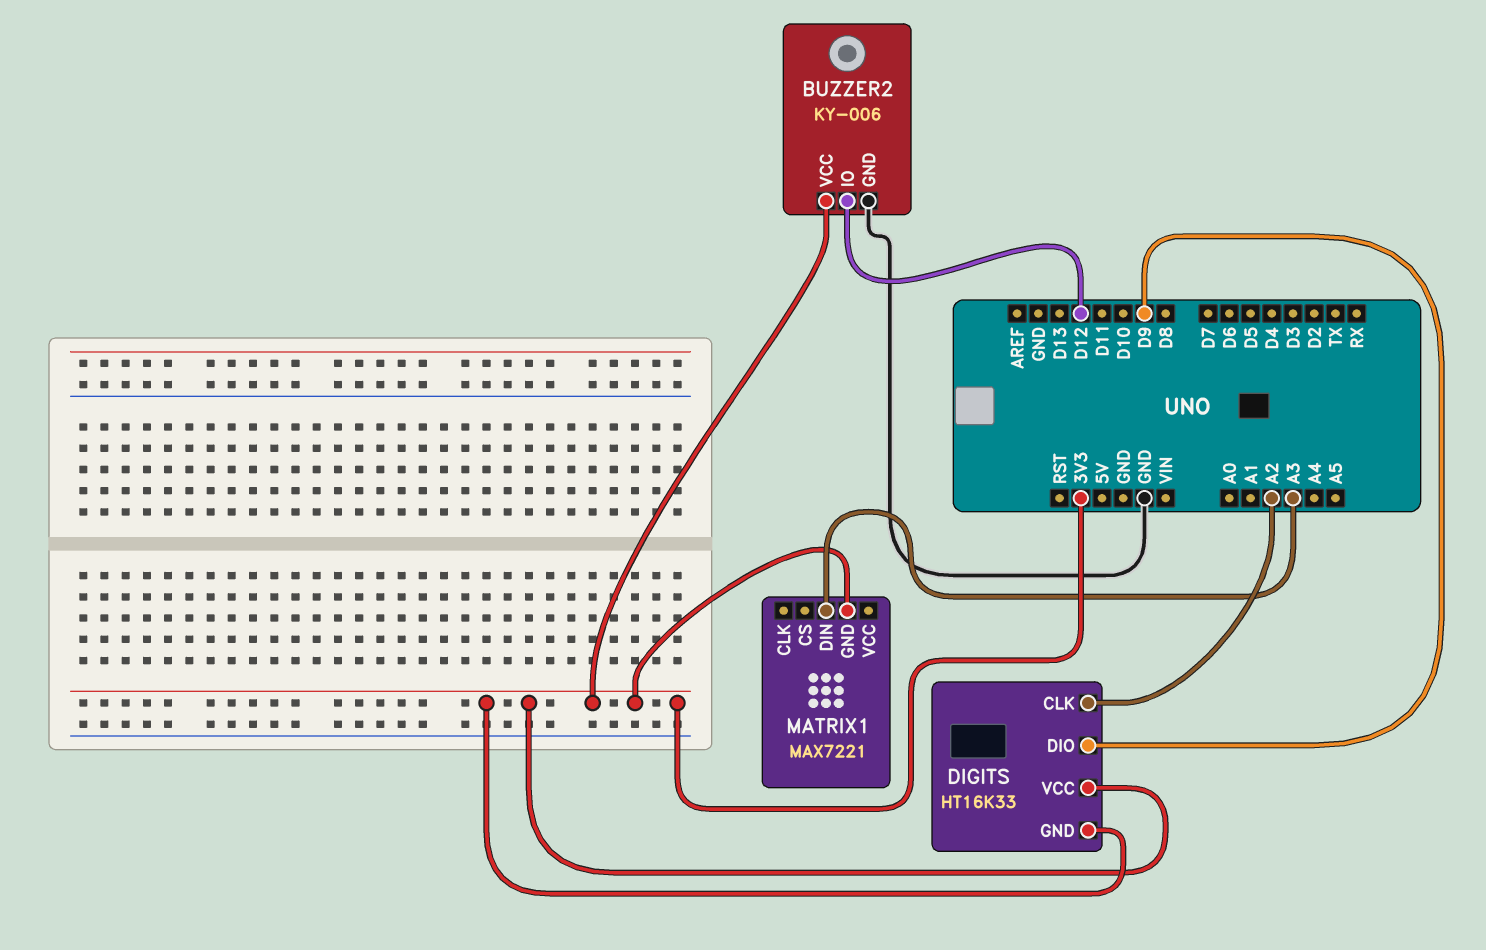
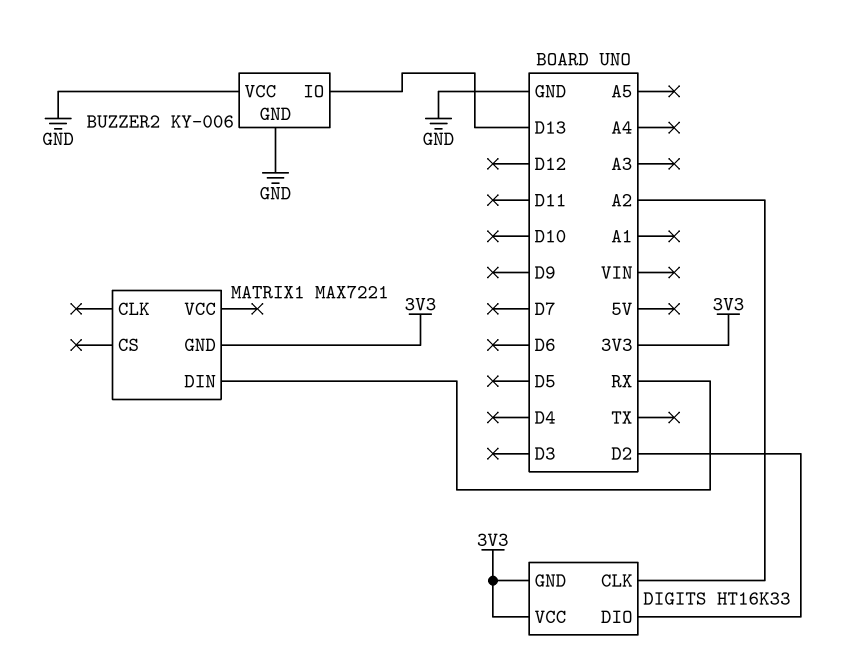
BUZZER2 pin IO: D12 -> D13
BUZZER2 pin VCC: 3V3 -> GND
DIGITS pin DIO: D9 -> D2
MATRIX1 pin DIN: A3 -> RX

